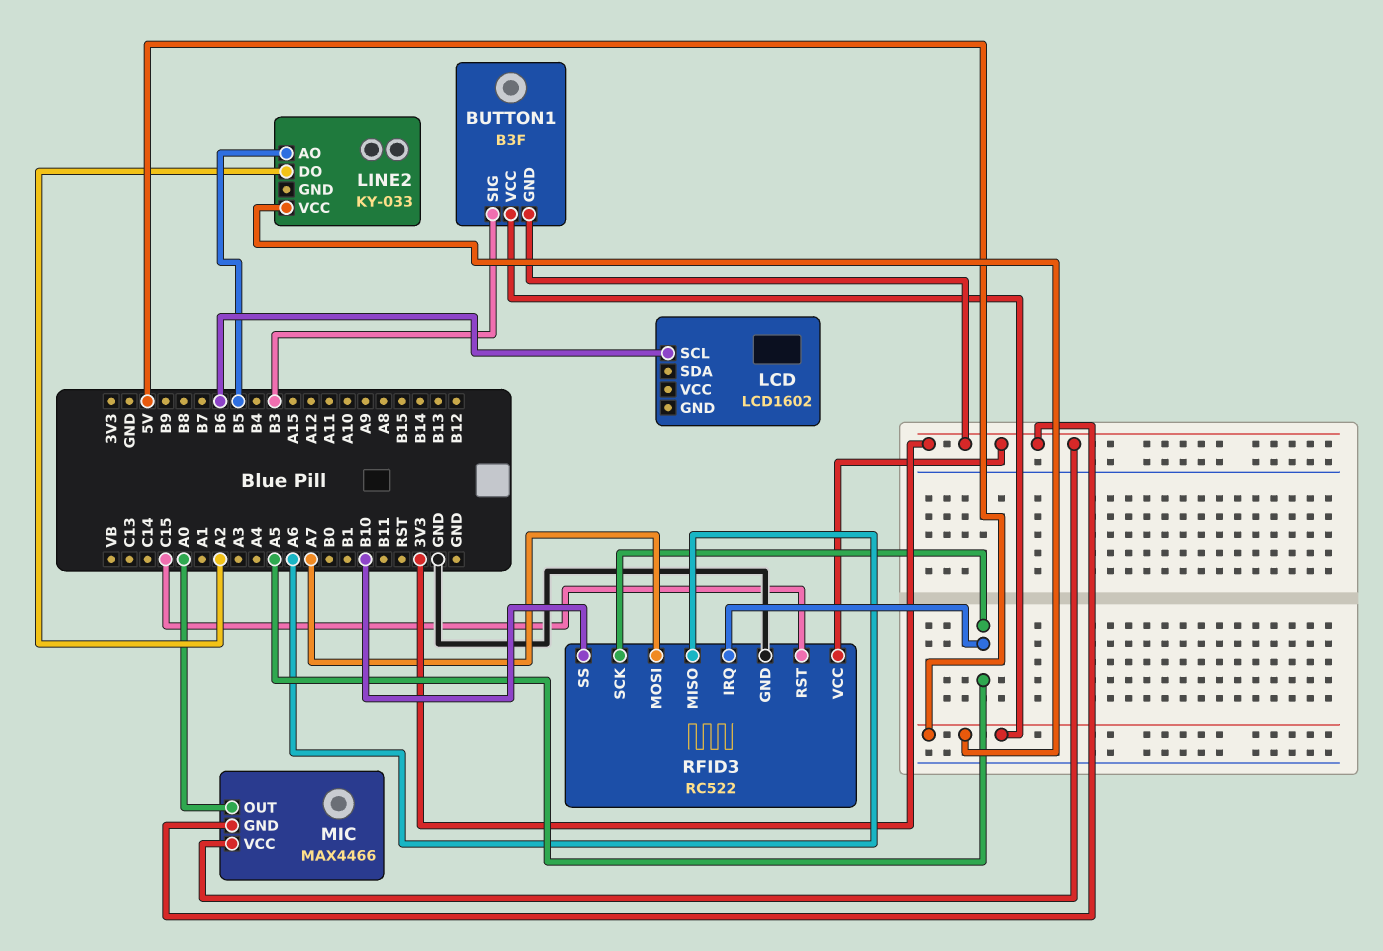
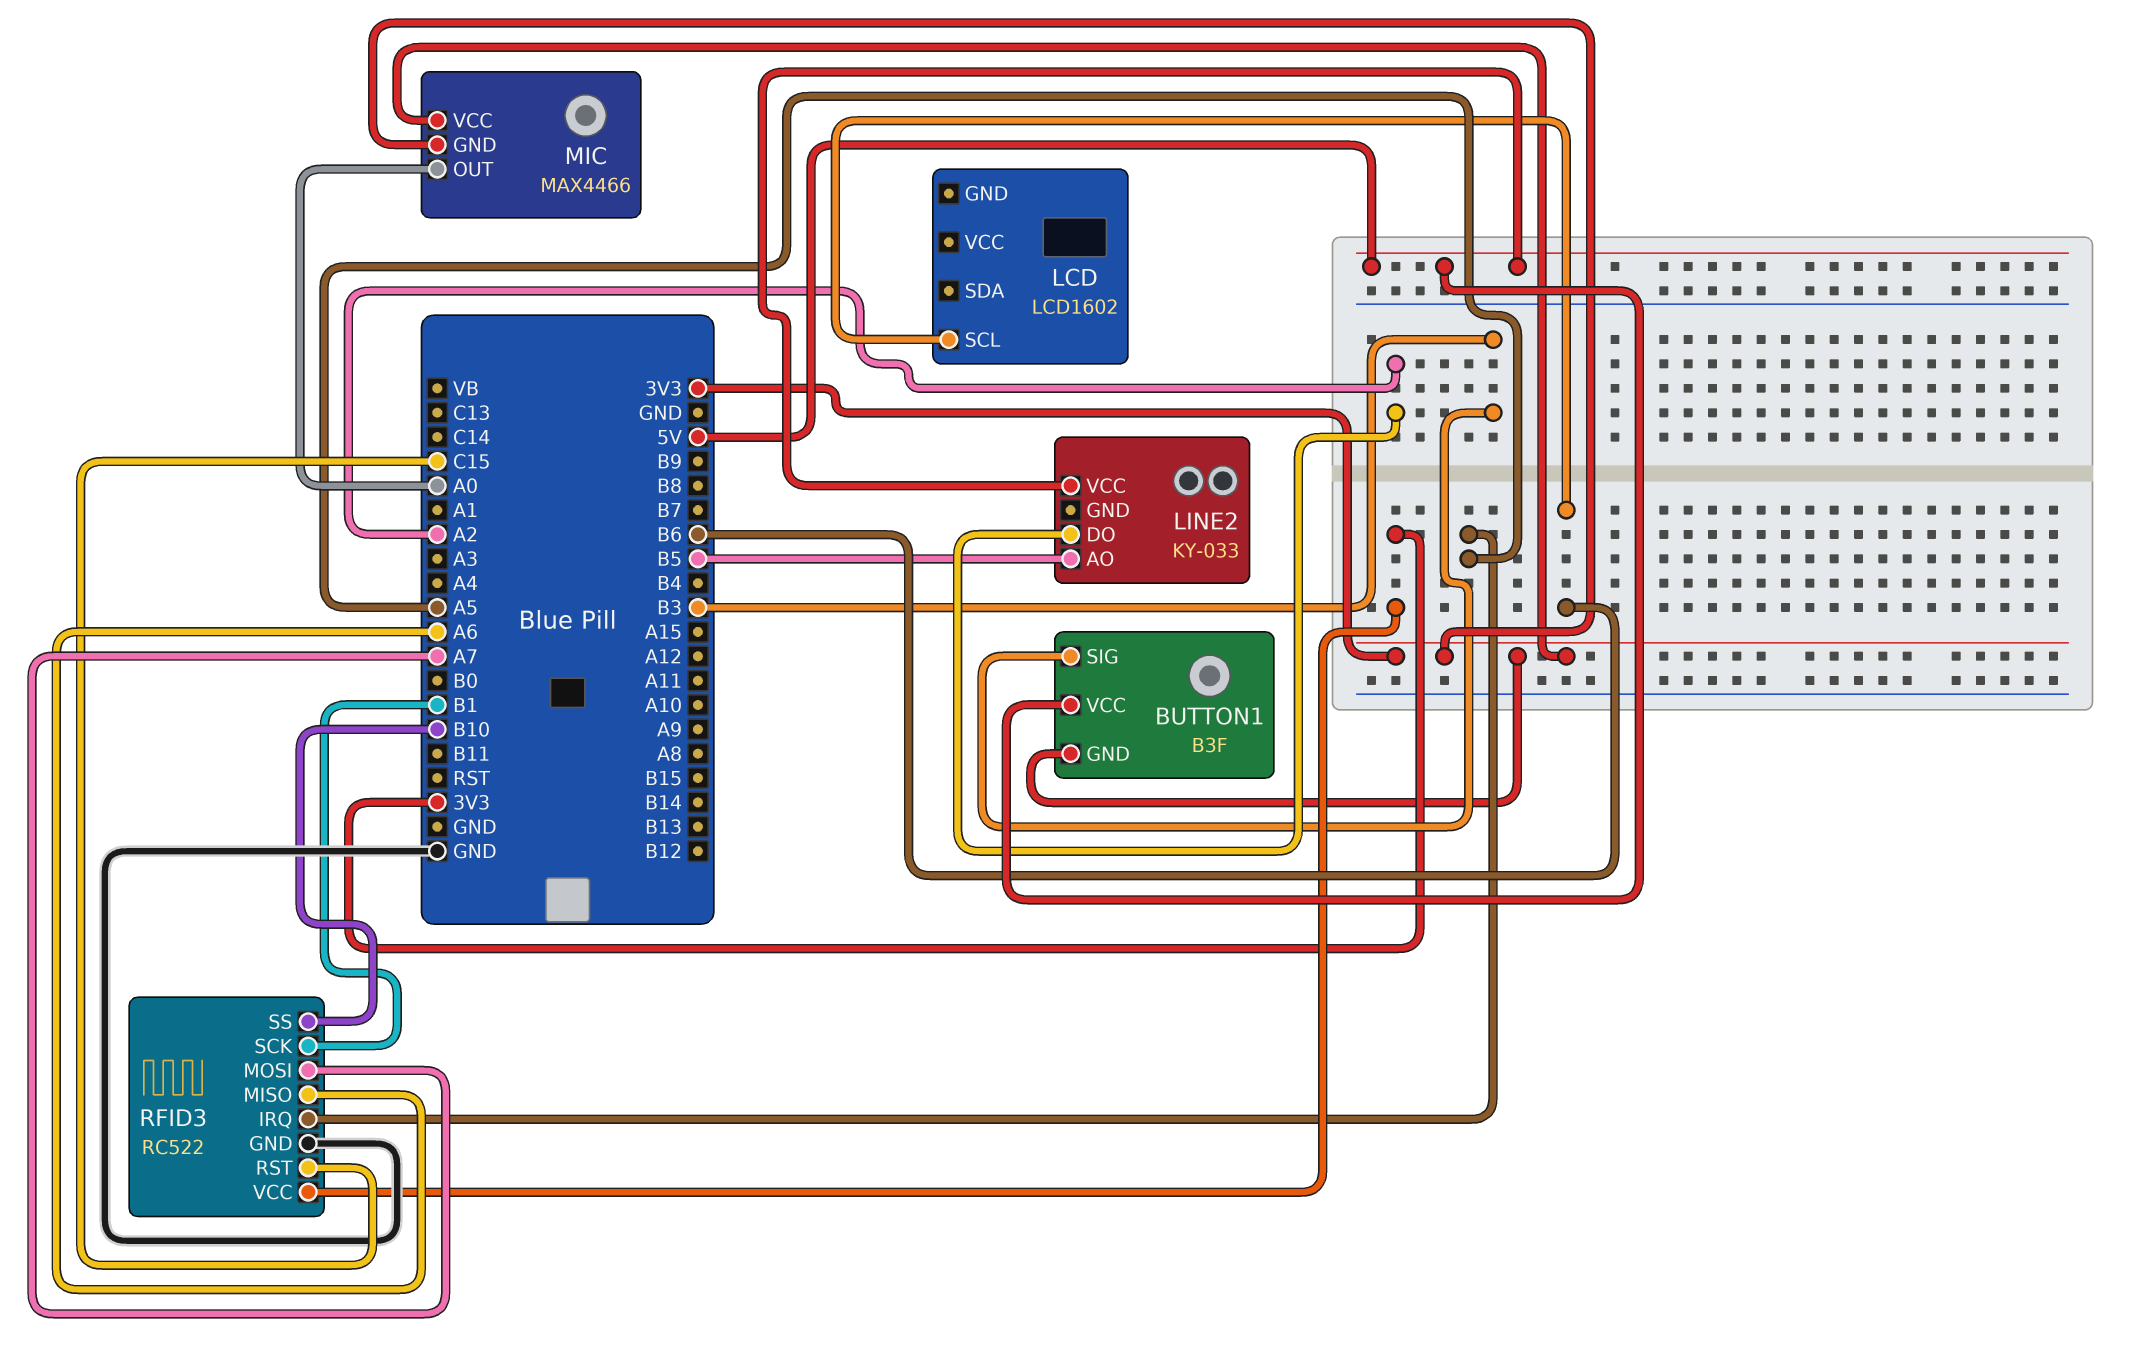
RFID3 pin SCK: A5 -> B1

